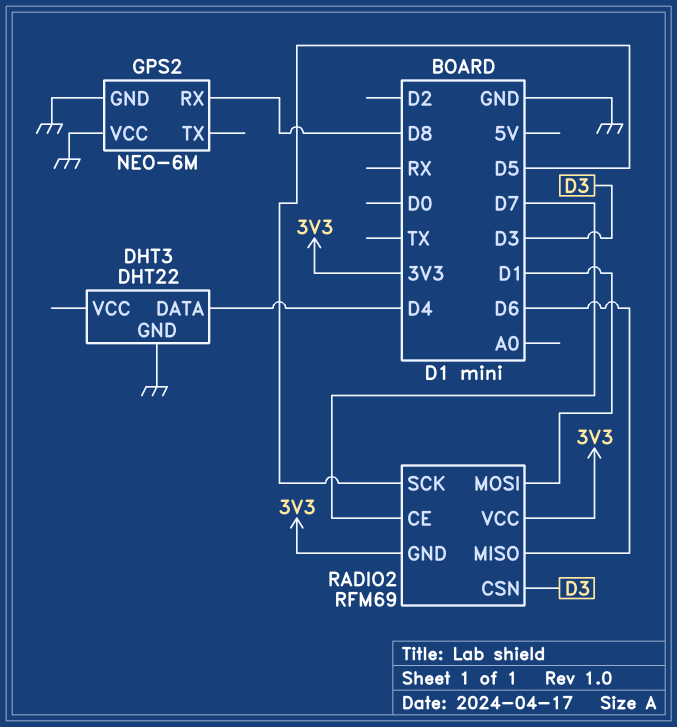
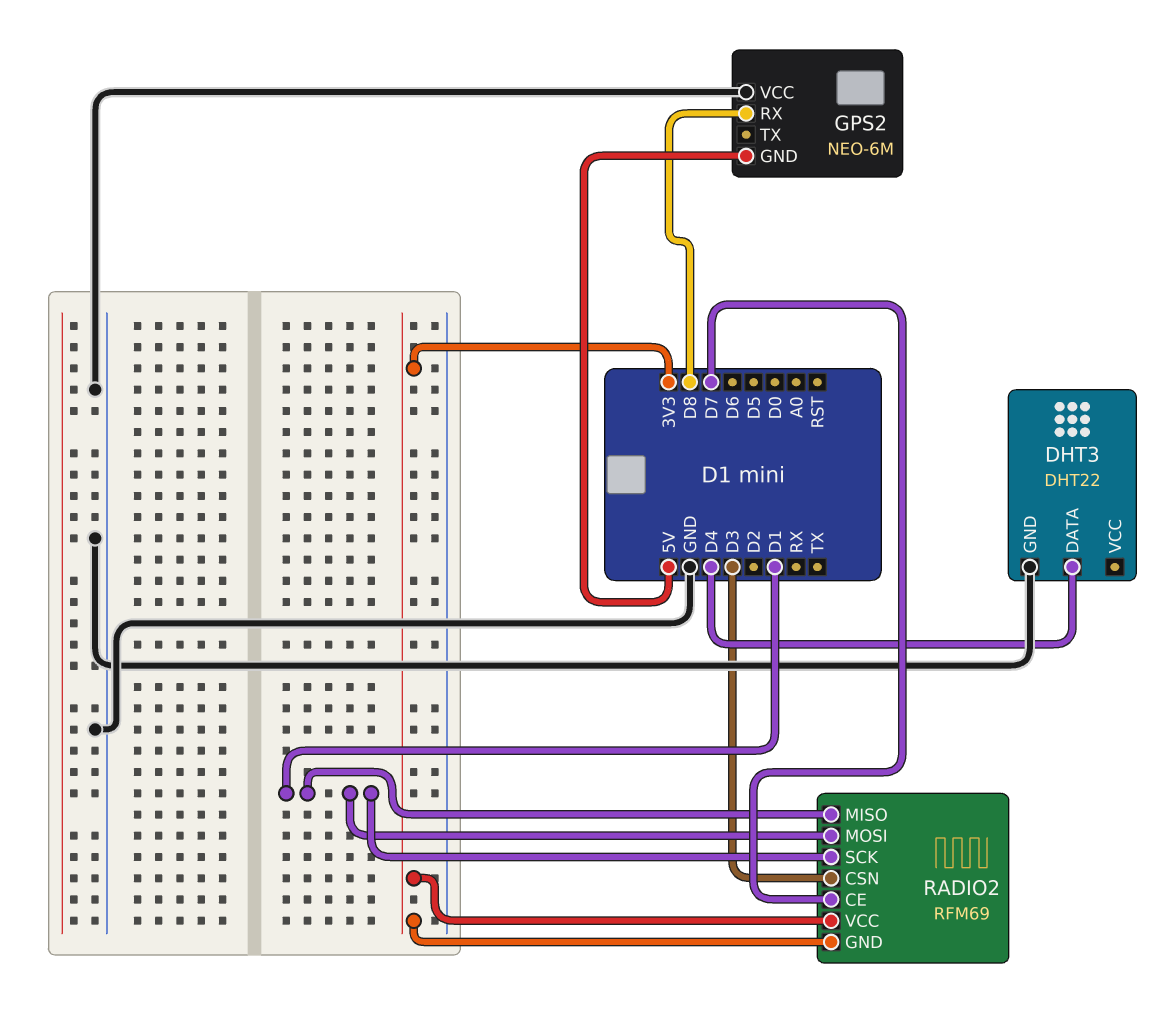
GPS2 pin GND: GND -> 5V
RADIO2 pin MISO: D6 -> D1
RADIO2 pin SCK: D5 -> D1

